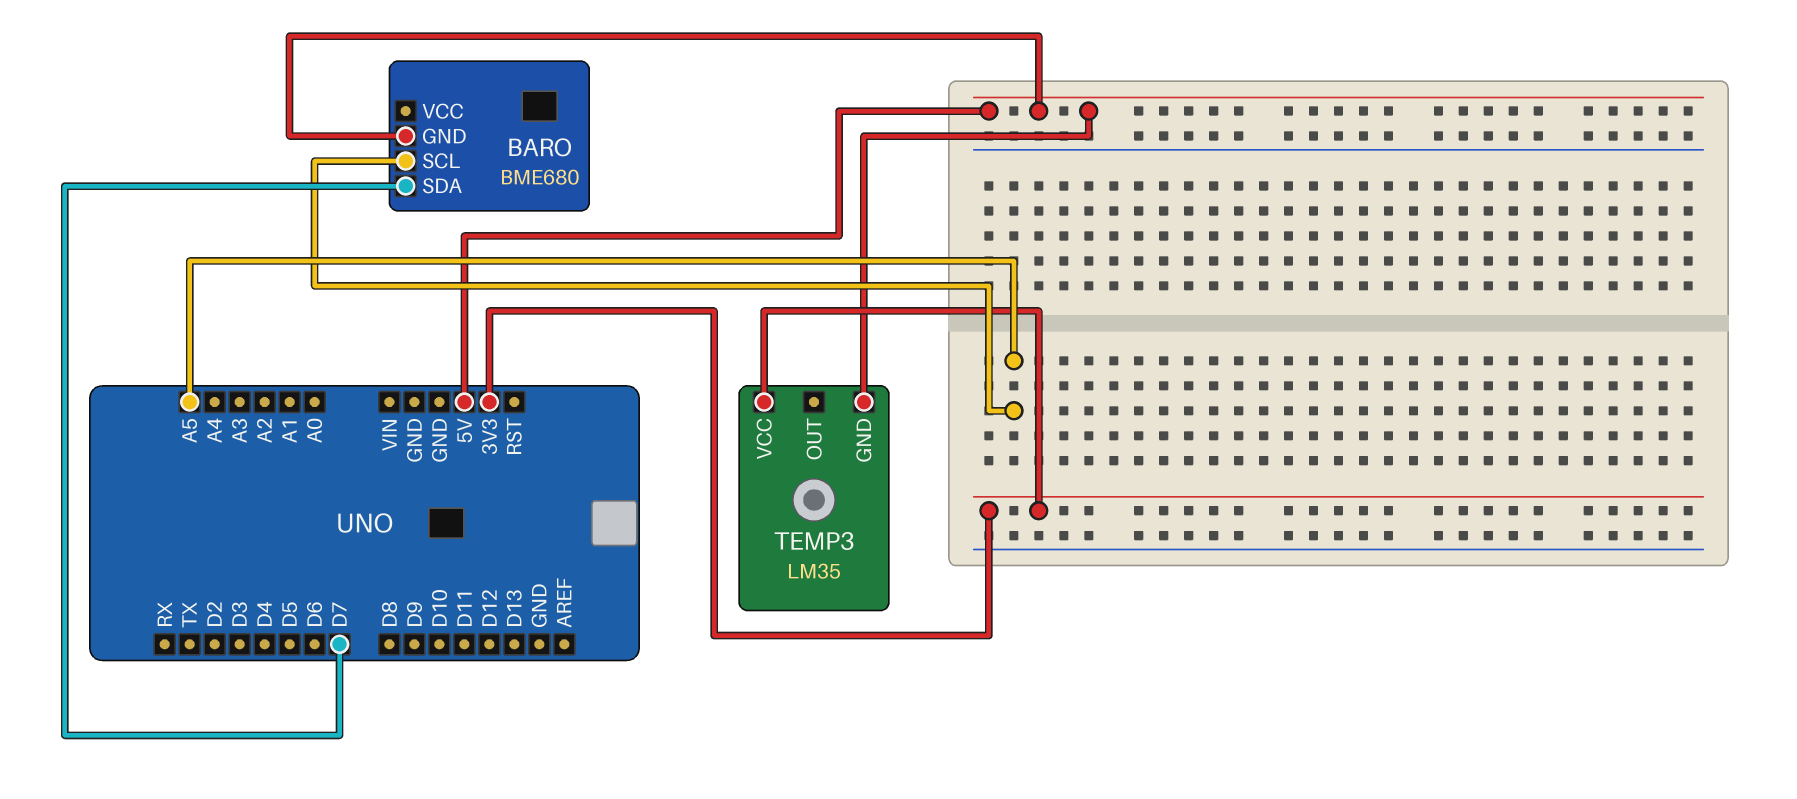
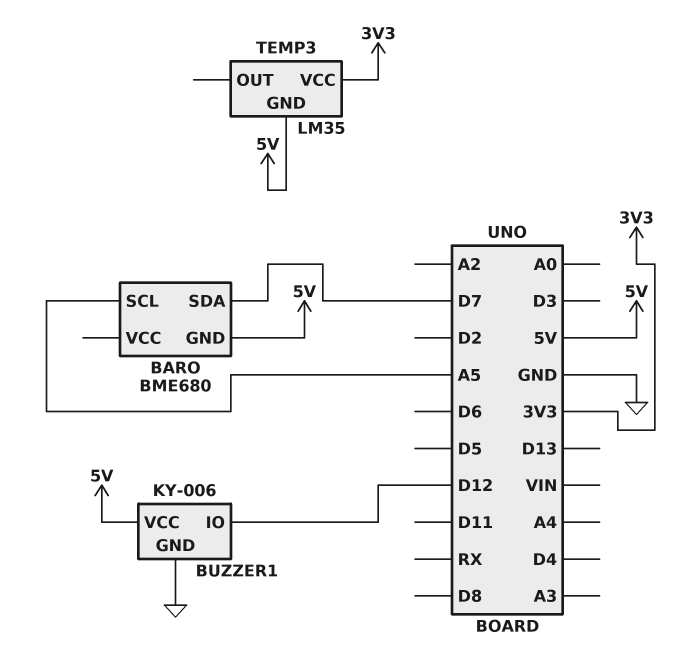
BUZZER1: none -> KY-006
BUZZER1 pin GND: none -> GND
BUZZER1 pin IO: none -> D12
BUZZER1 pin VCC: none -> 5V

